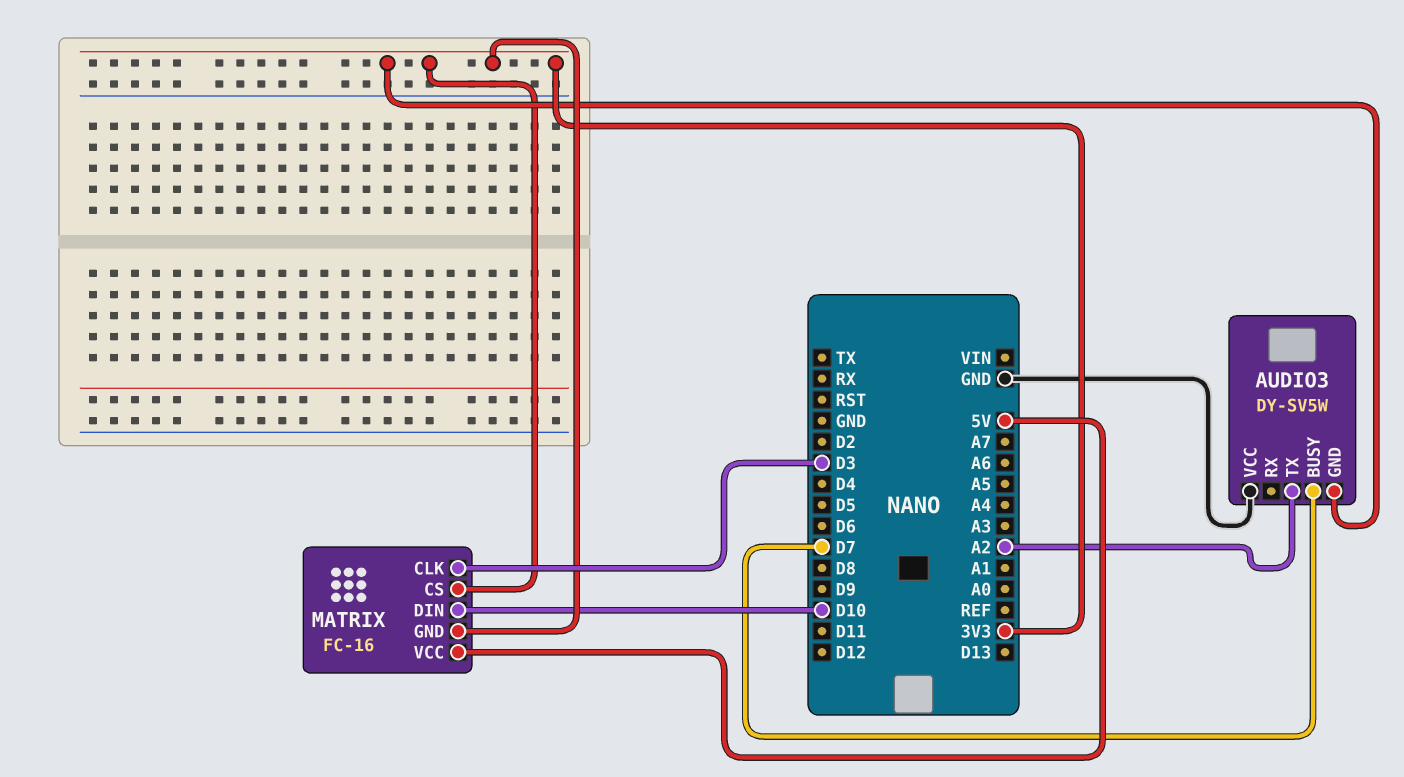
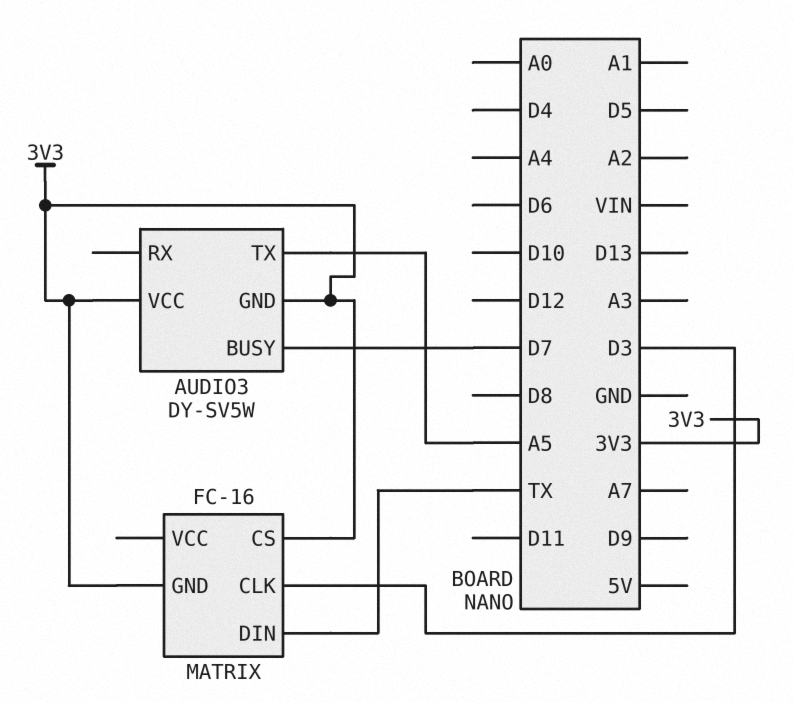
AUDIO3 pin TX: A2 -> A5
AUDIO3 pin VCC: GND -> 3V3
MATRIX pin DIN: D10 -> TX
MATRIX pin VCC: 5V -> none

